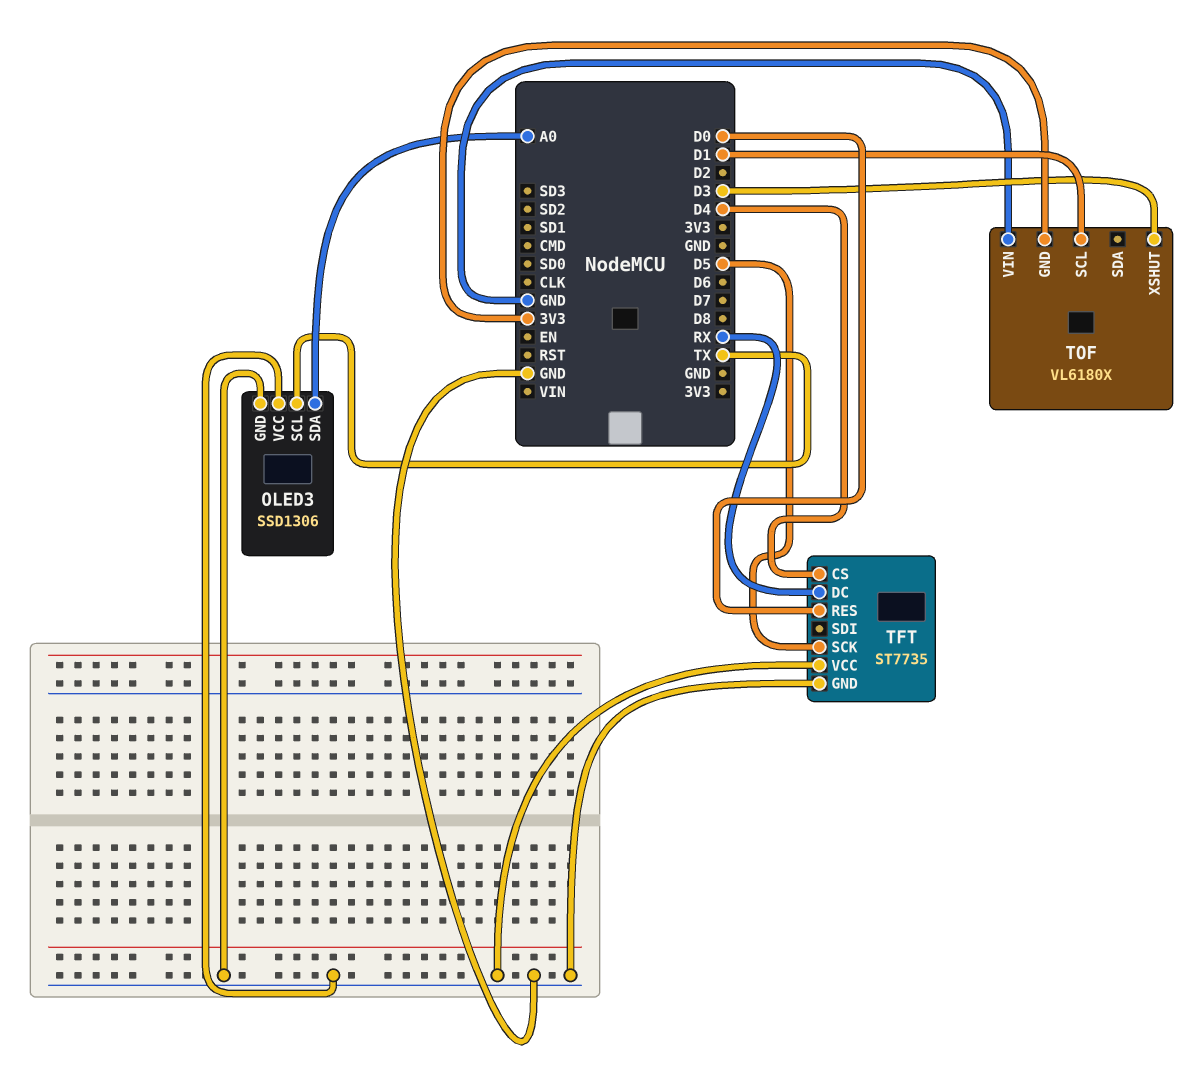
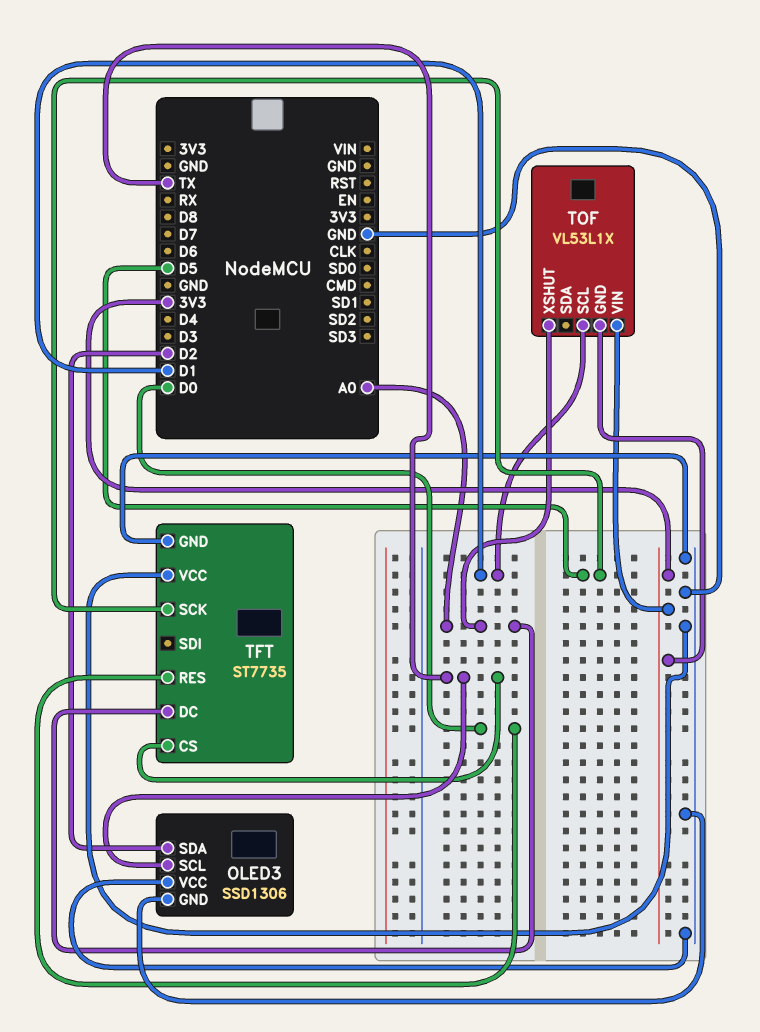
OLED3 pin SDA: A0 -> D2
TFT pin CS: D4 -> TX
TFT pin DC: RX -> A0
TOF: VL6180X -> VL53L1X
TOF pin VIN: GND -> 3V3
TOF pin XSHUT: D3 -> A0

